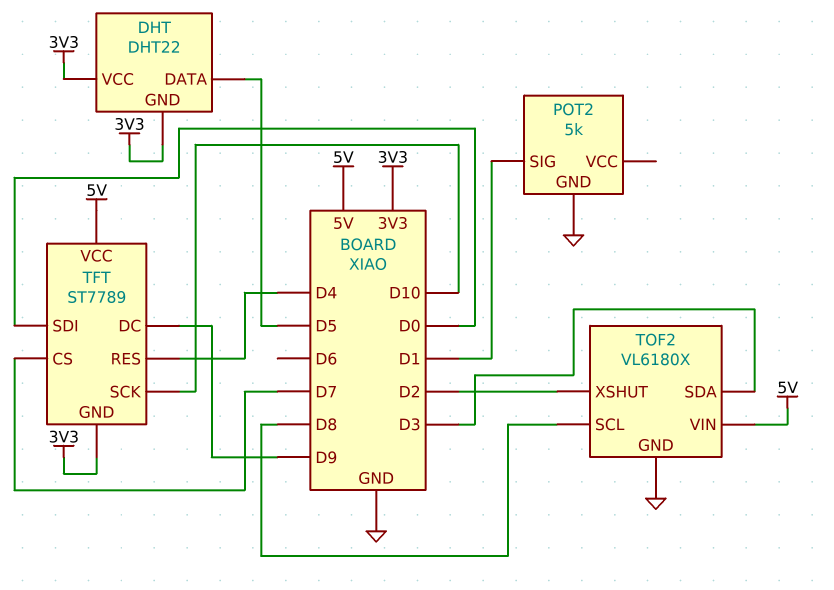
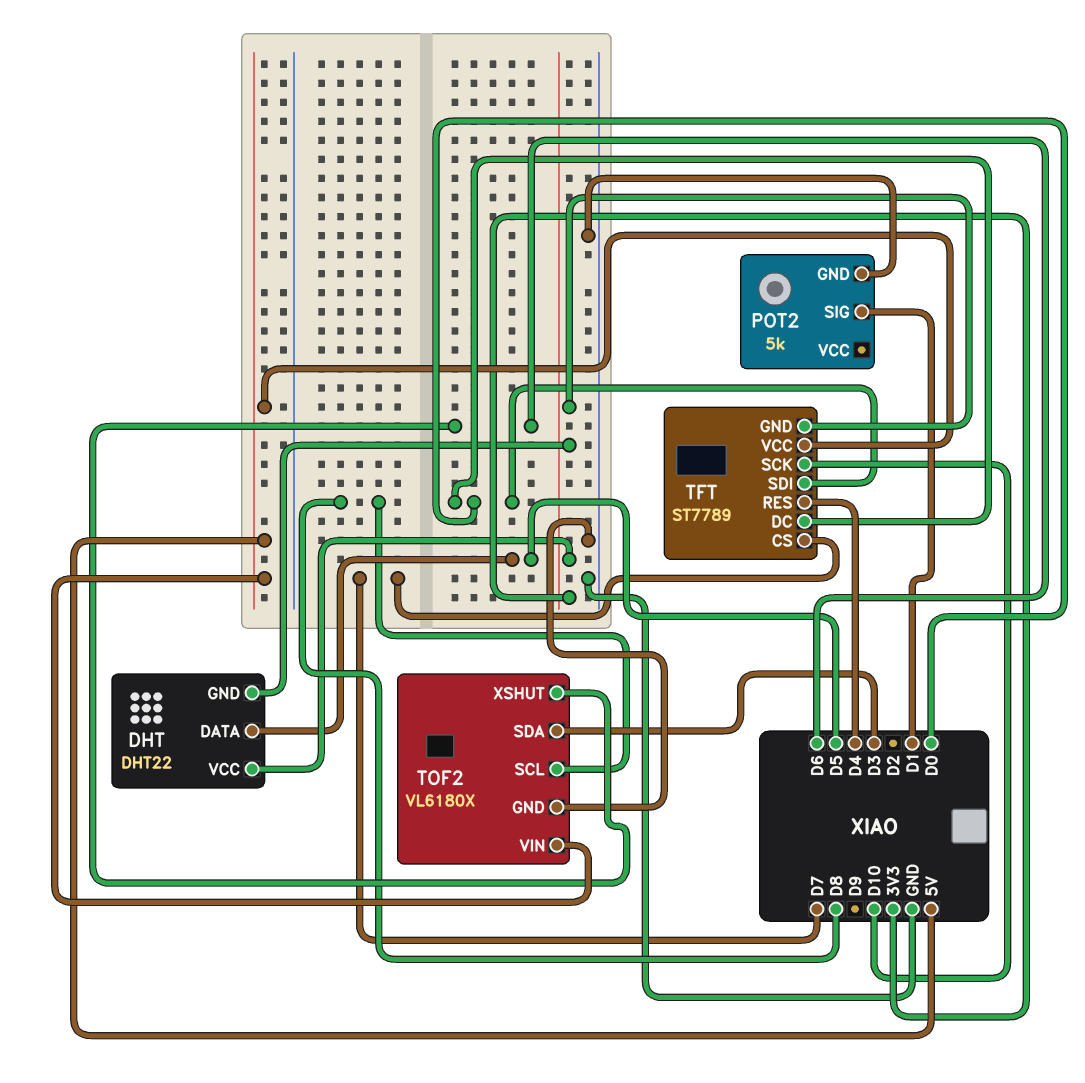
TFT pin DC: D9 -> D0
TOF2 pin XSHUT: D2 -> D6

